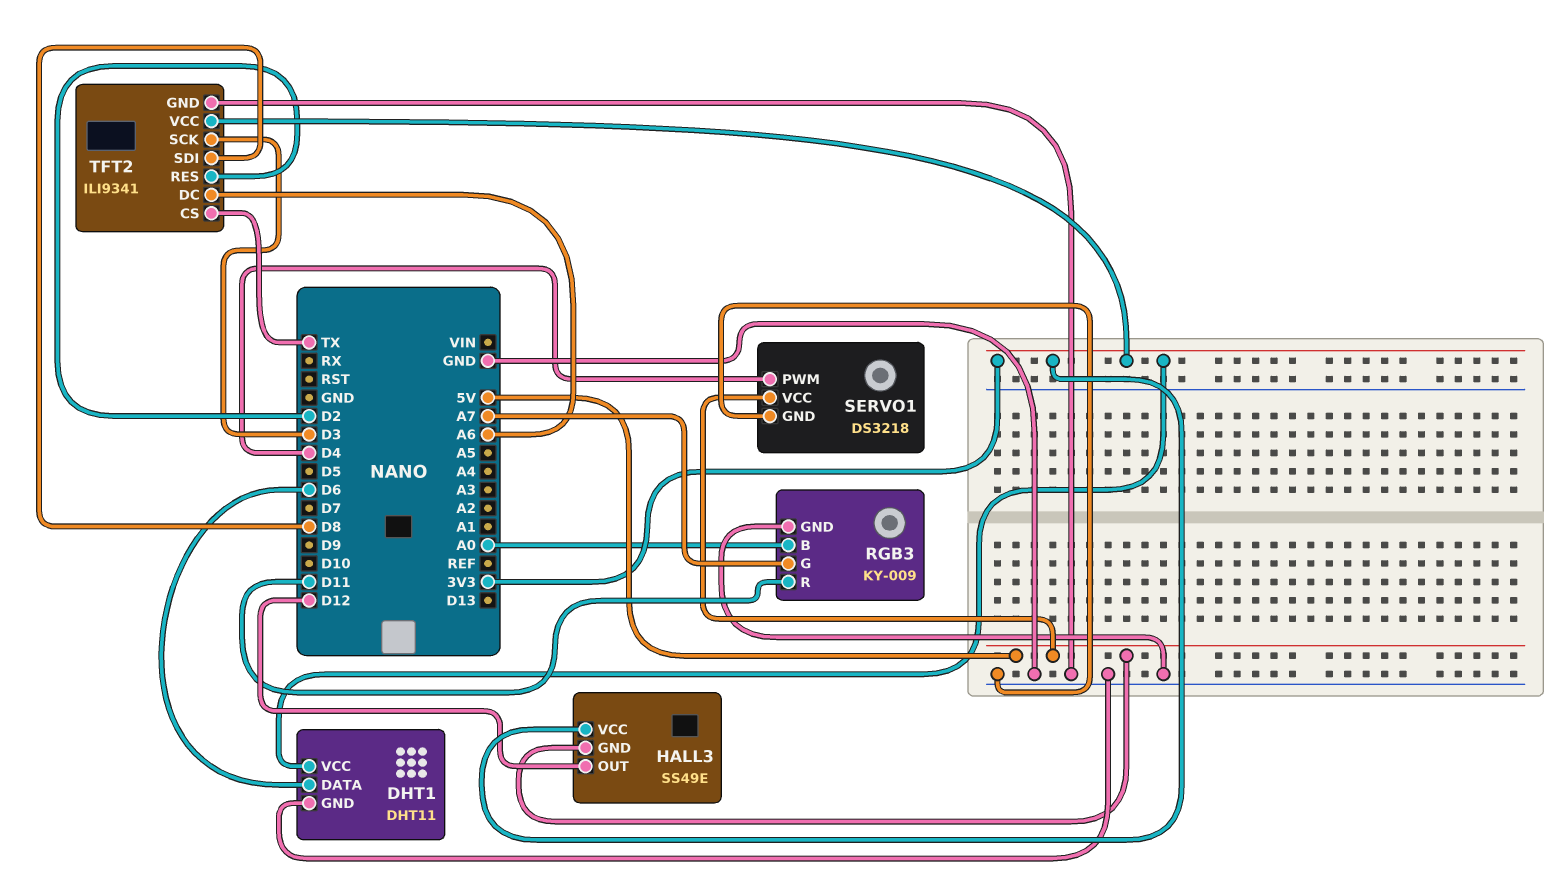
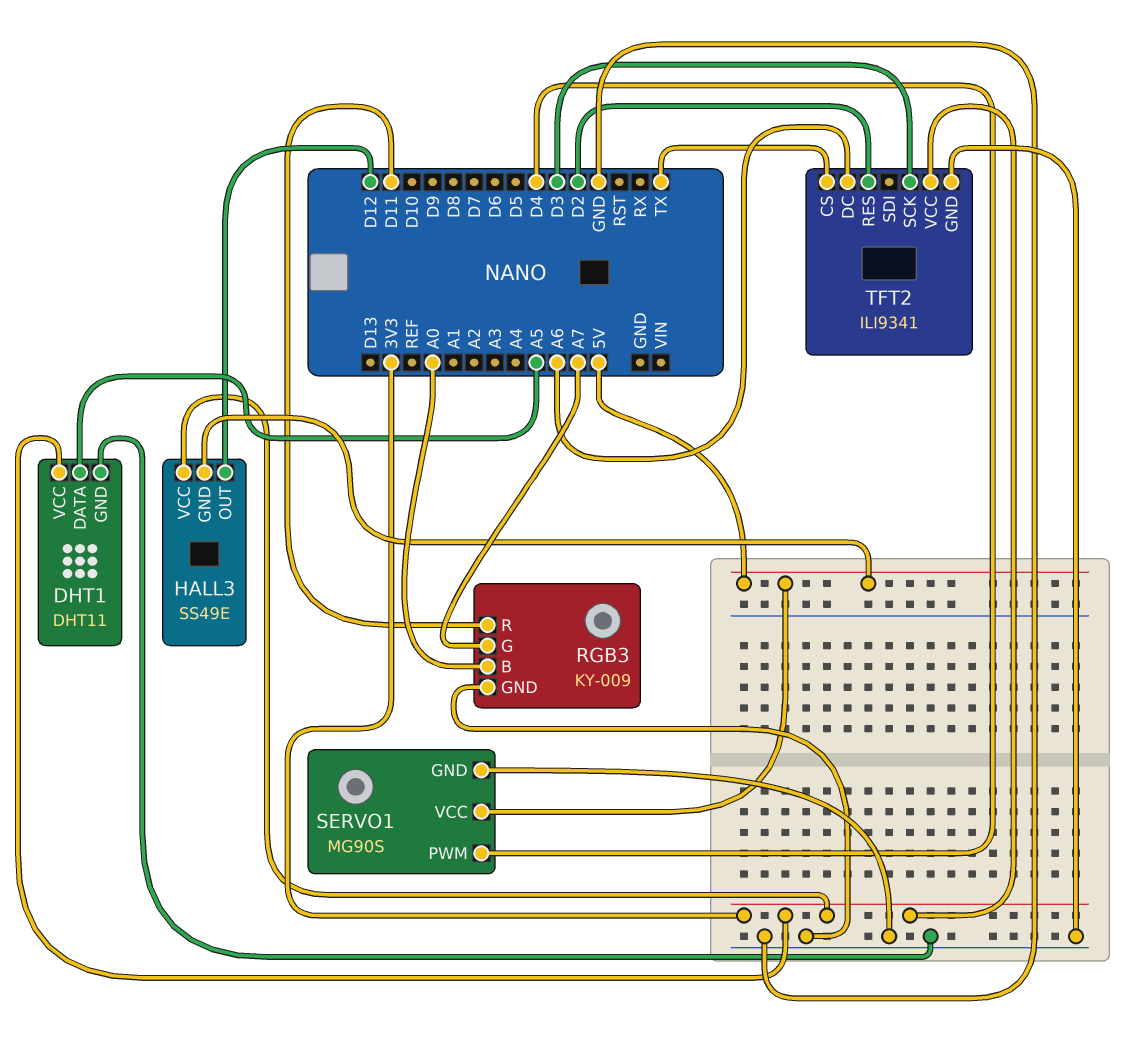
DHT1 pin DATA: D6 -> A5
SERVO1: DS3218 -> MG90S
TFT2 pin SDI: D8 -> none

